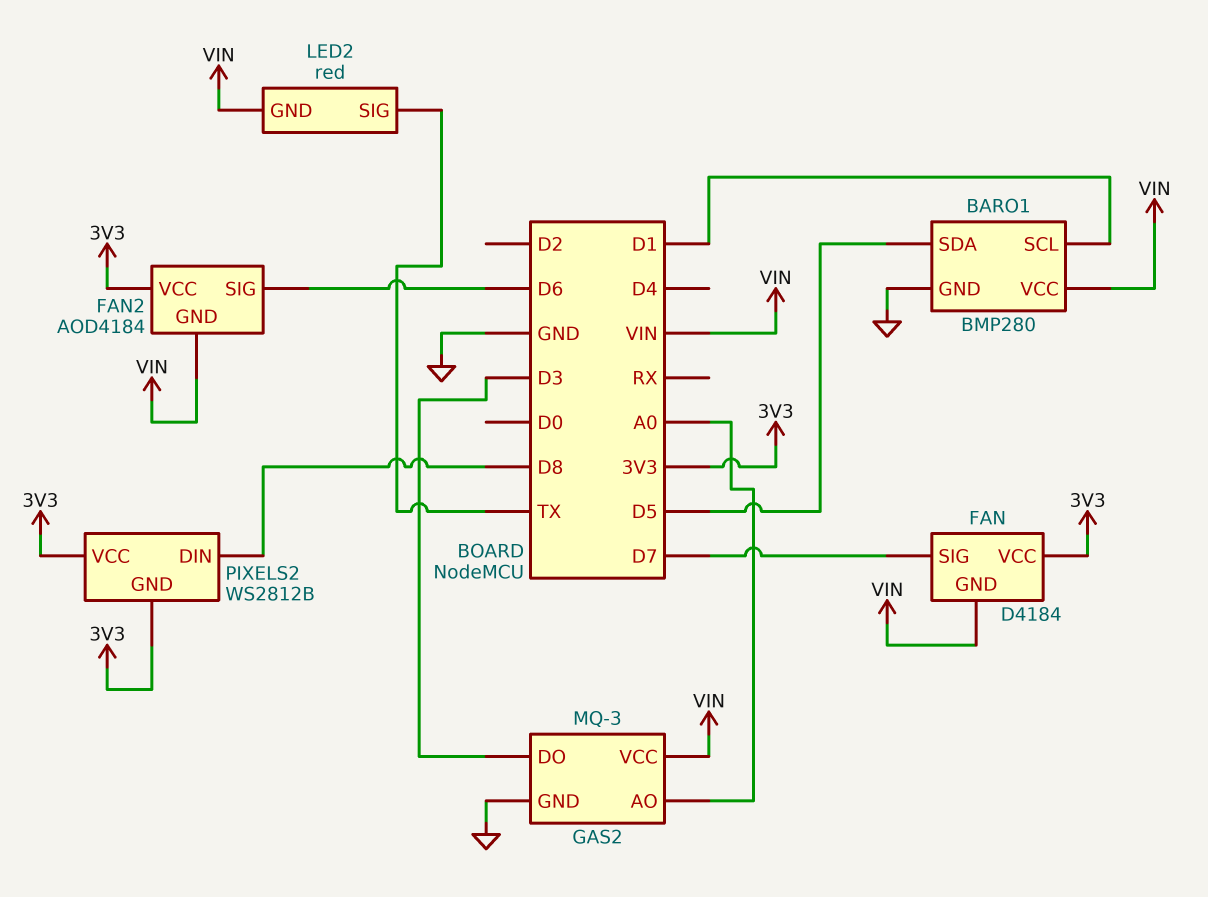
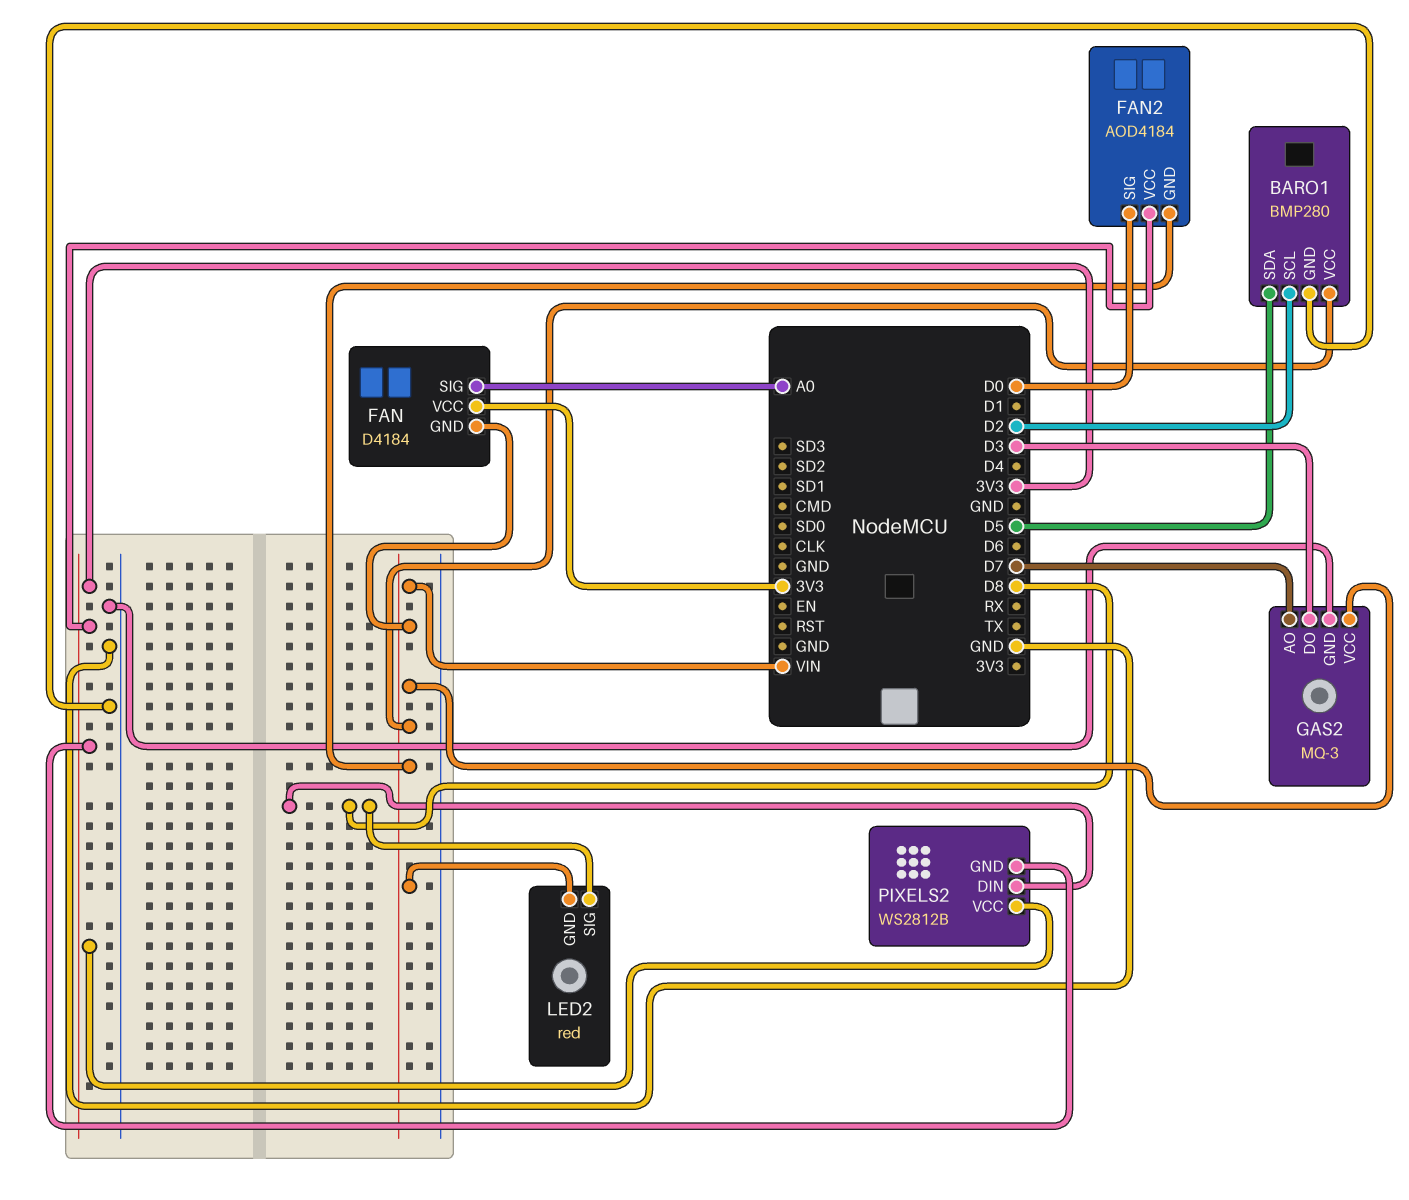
BARO1 pin SCL: D1 -> D2
FAN pin SIG: D7 -> A0
FAN2 pin SIG: D6 -> D0
GAS2 pin AO: A0 -> D7
LED2 pin SIG: TX -> D8

